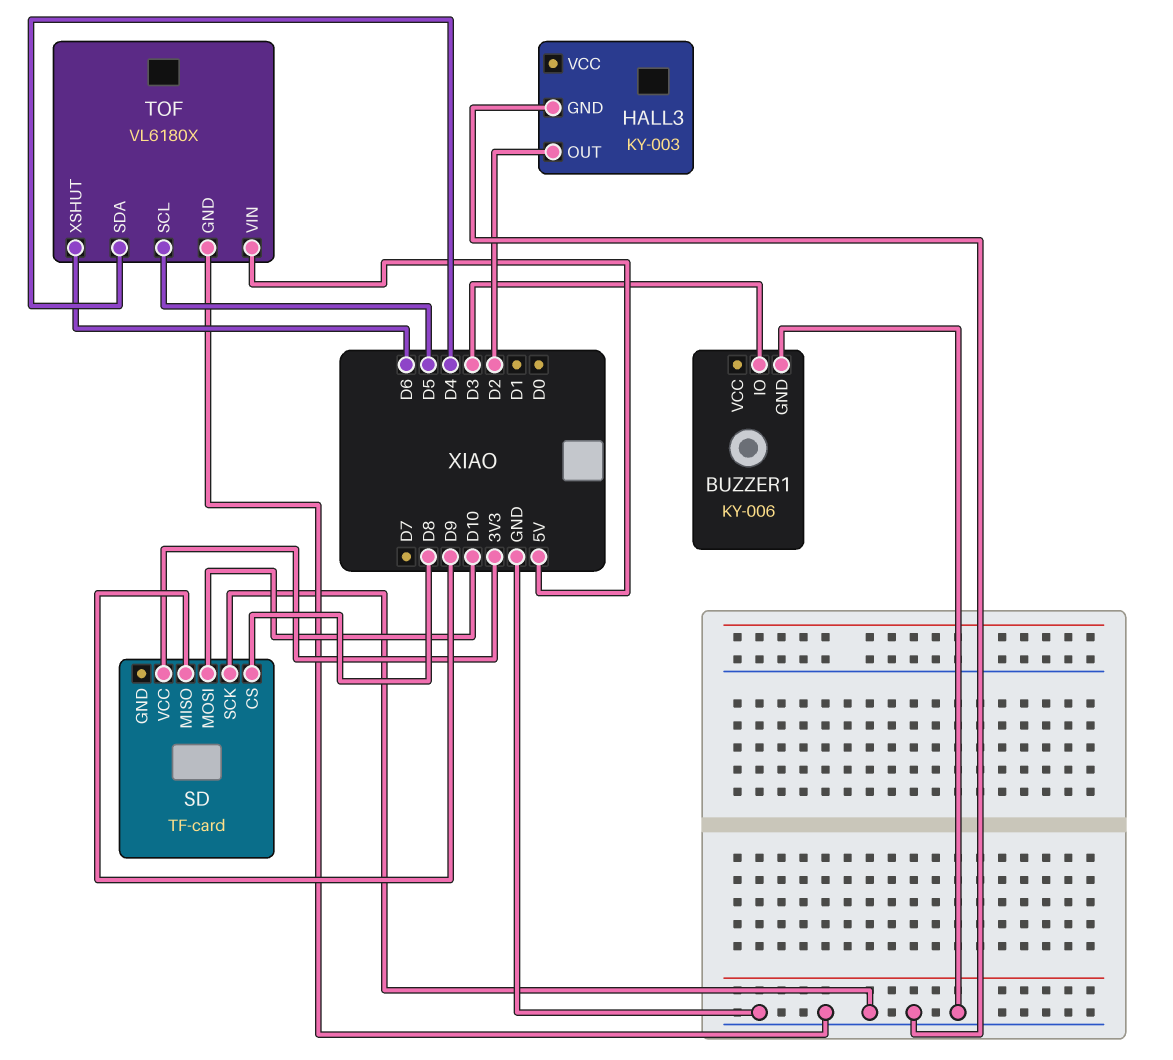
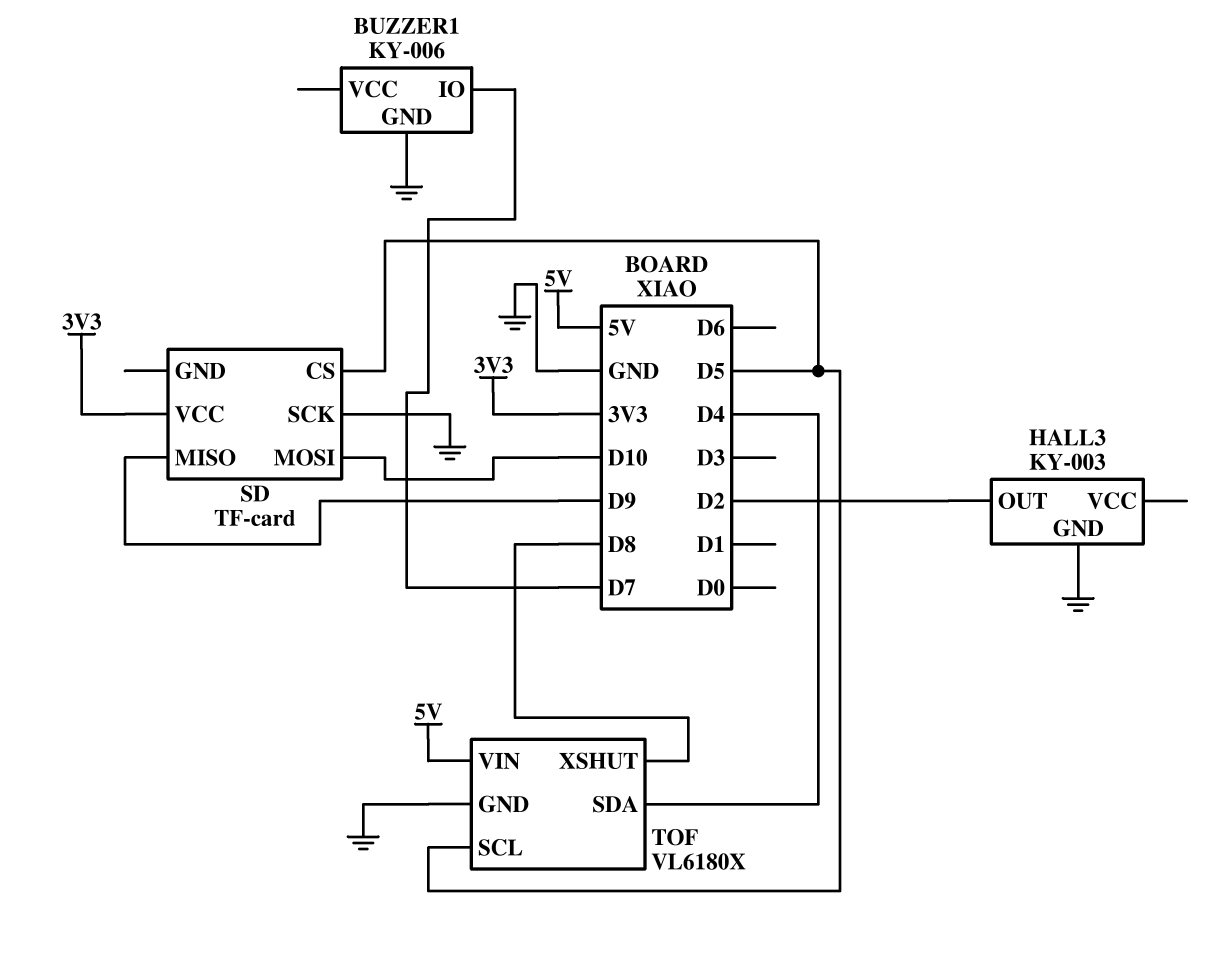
BUZZER1 pin IO: D3 -> D7
SD pin CS: D8 -> D5
TOF pin XSHUT: D6 -> D8

